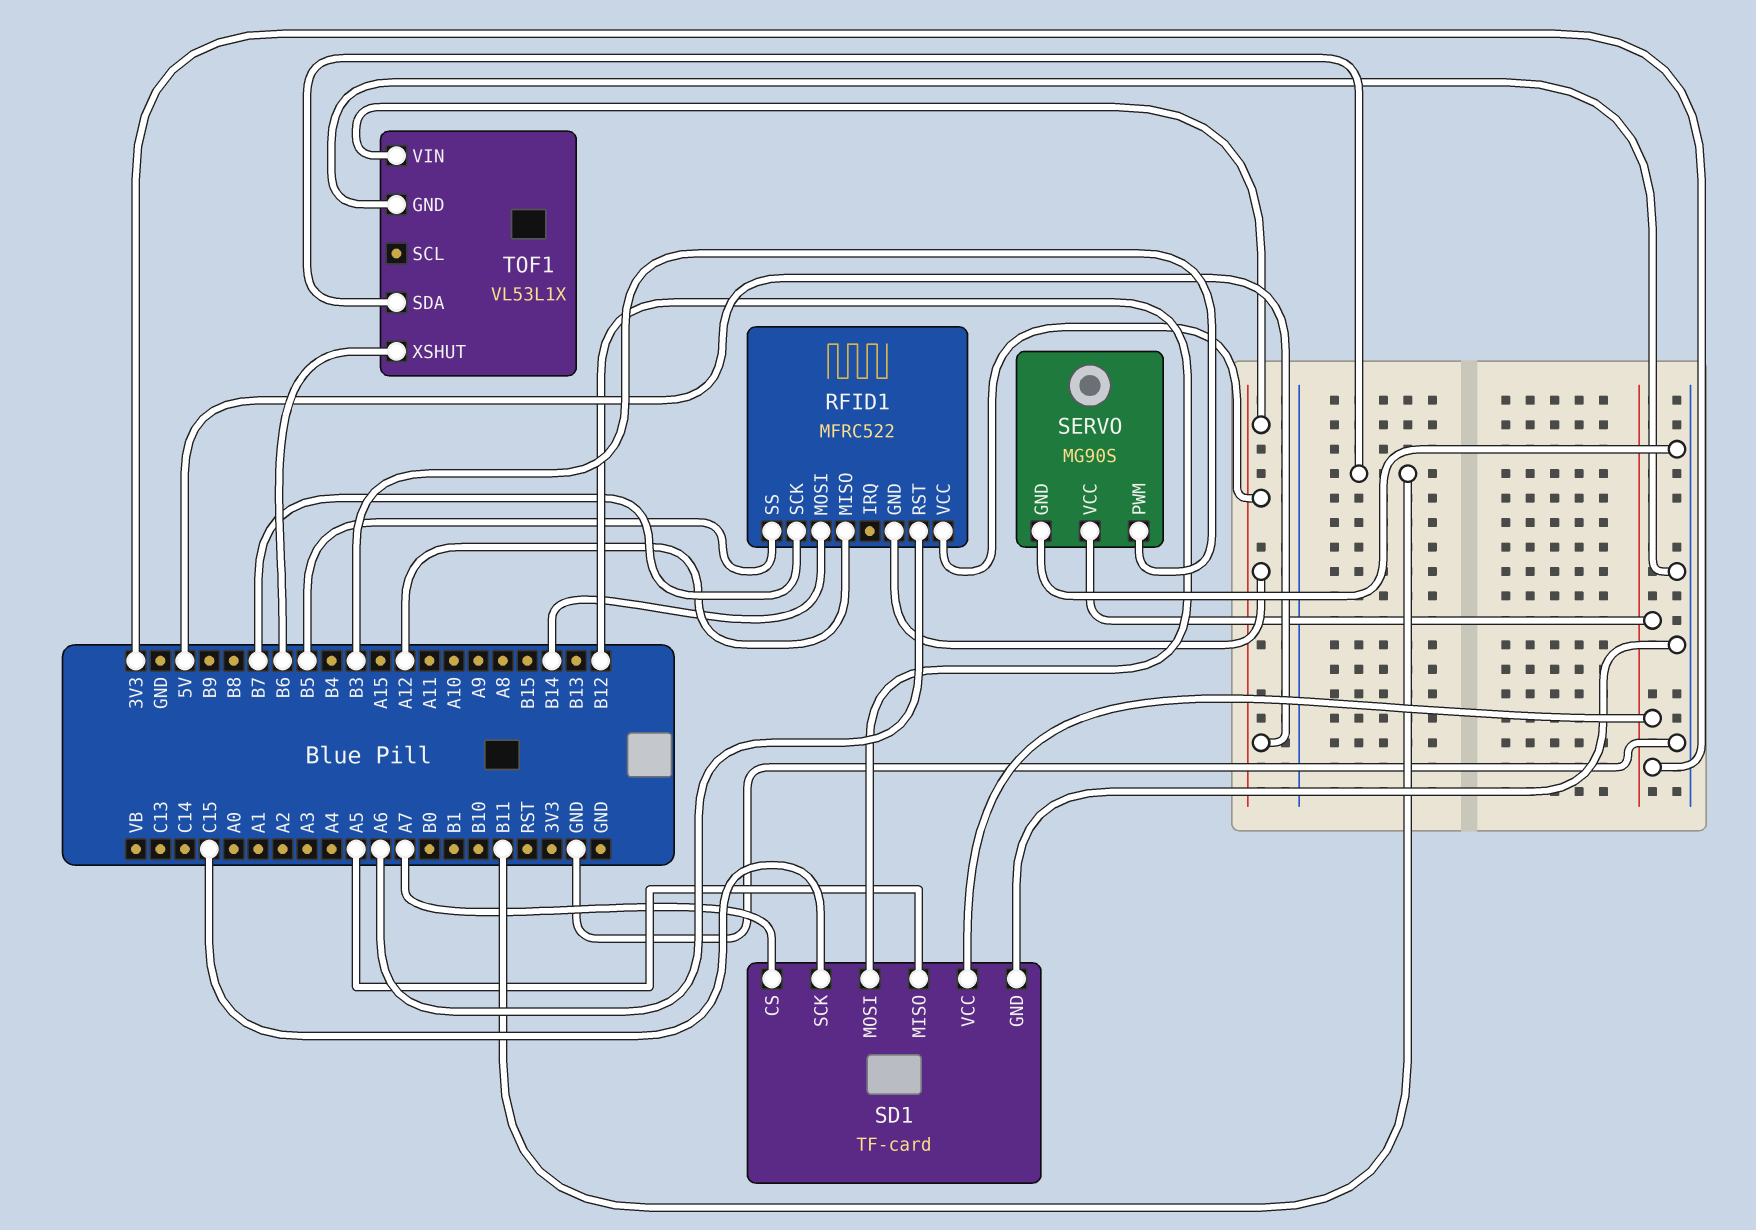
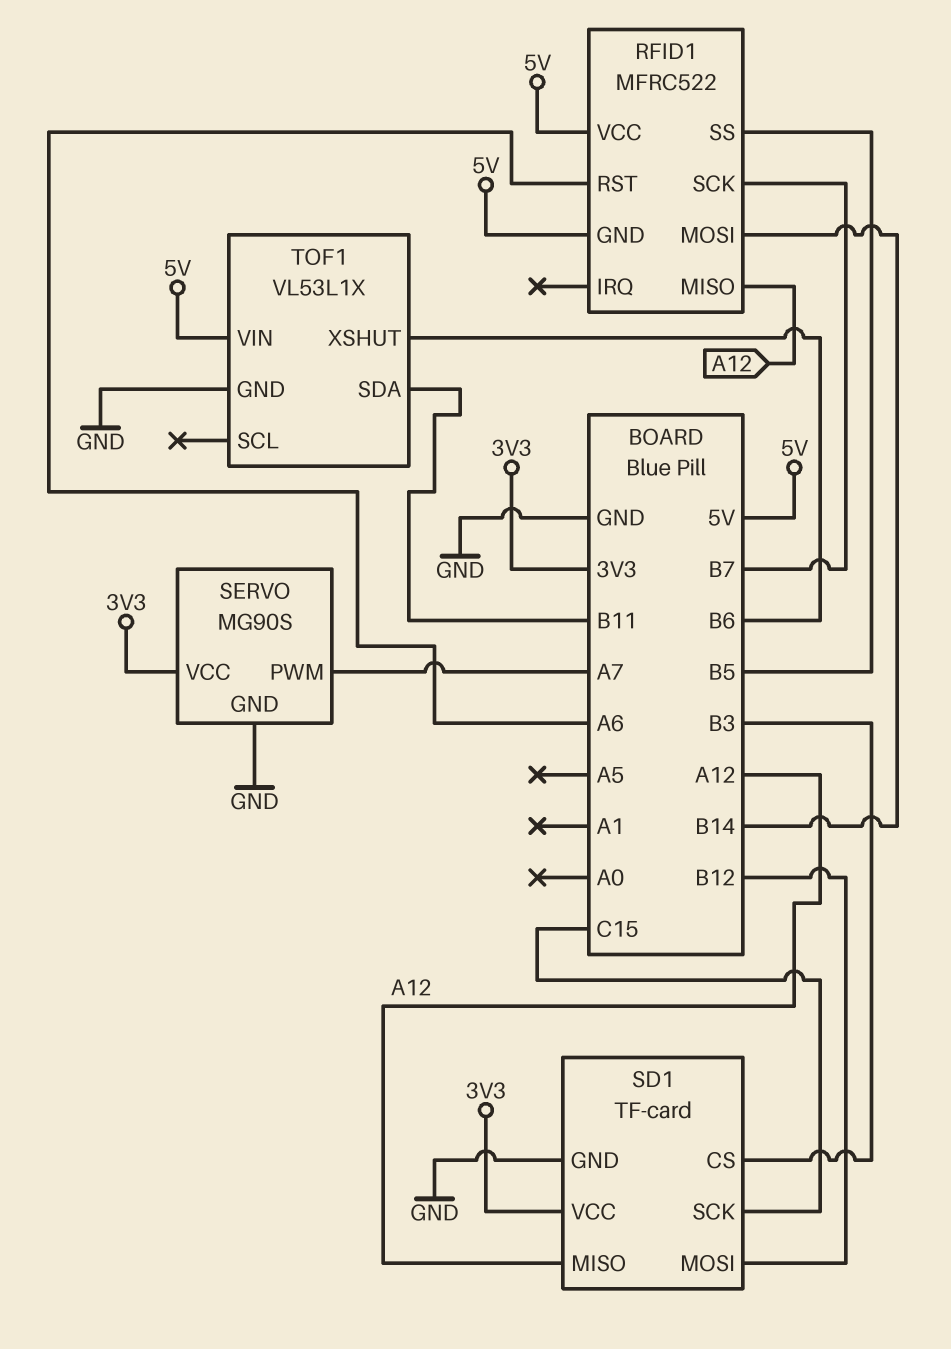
SD1 pin CS: A7 -> B3
SD1 pin MISO: A5 -> A12
SERVO pin PWM: B3 -> A7

